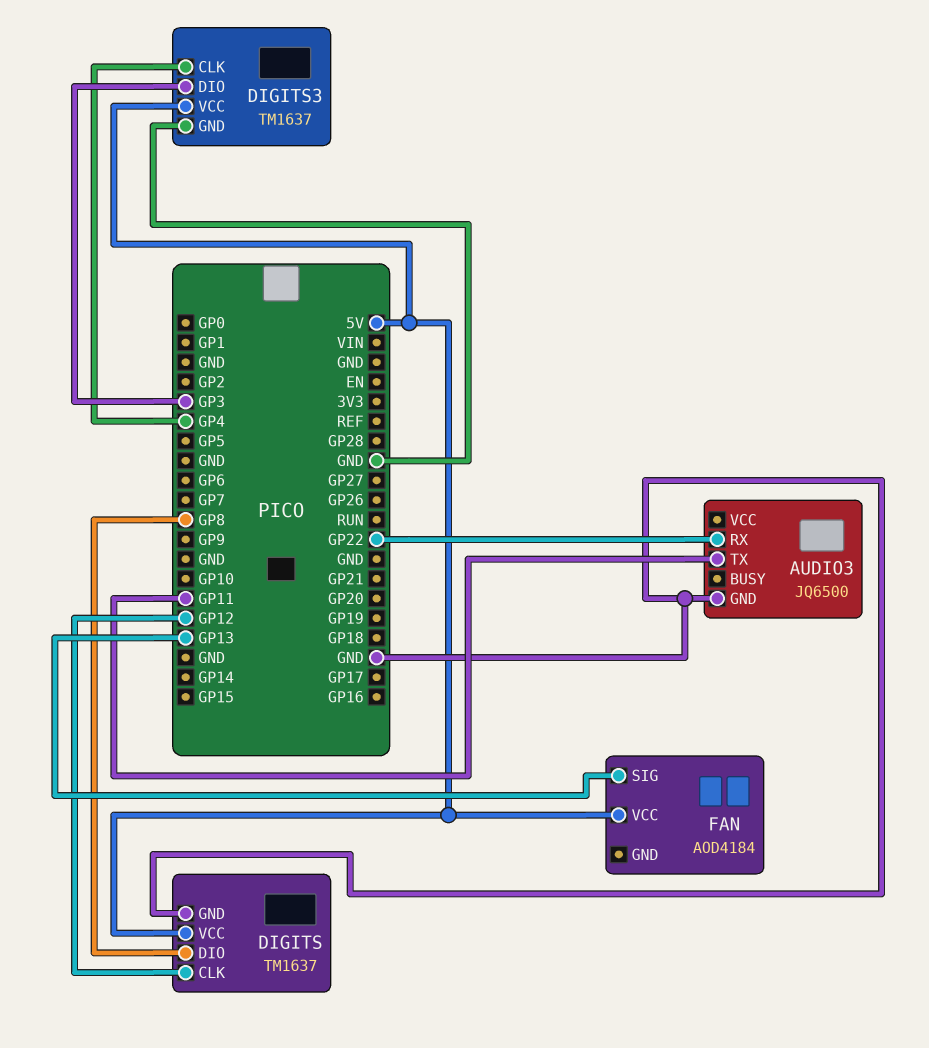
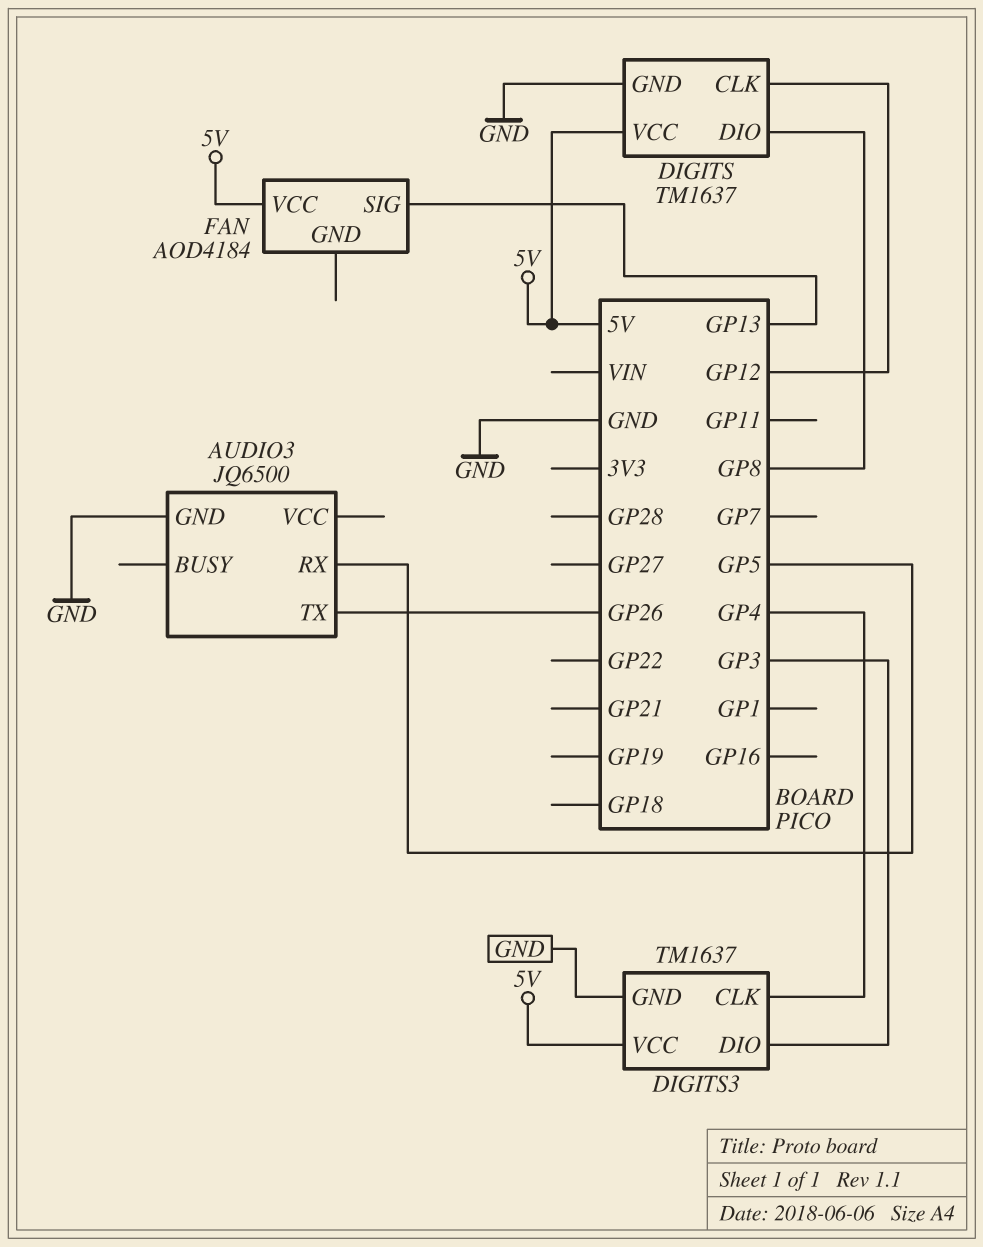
AUDIO3 pin RX: GP22 -> GP5
AUDIO3 pin TX: GP11 -> GP26

